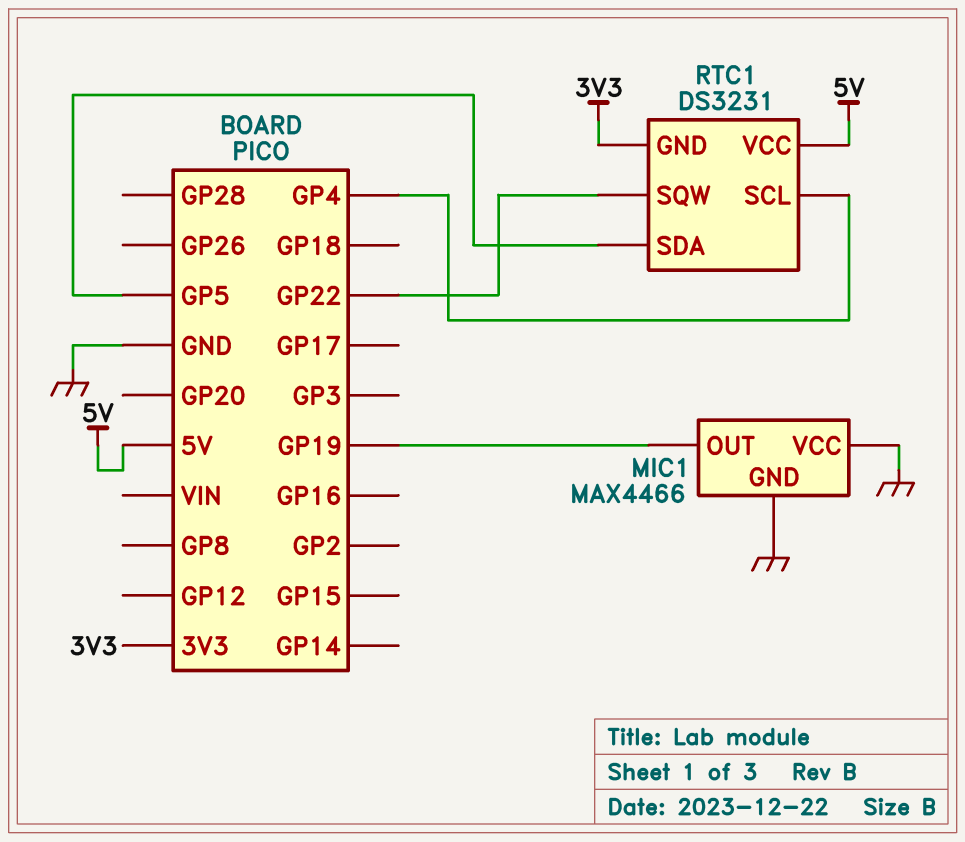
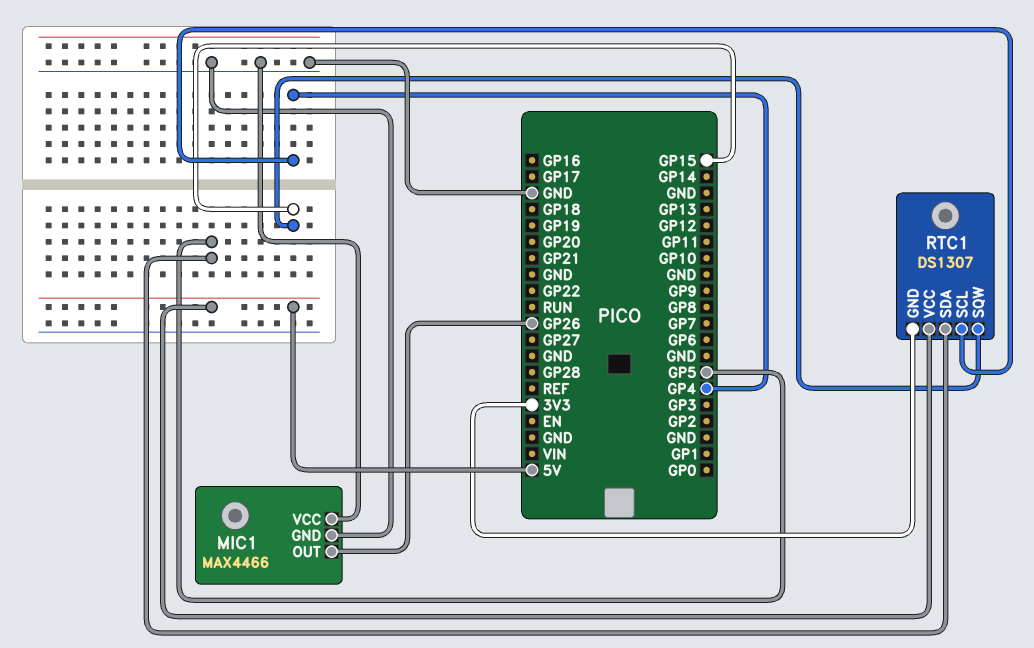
MIC1 pin OUT: GP19 -> GP26
RTC1: DS3231 -> DS1307
RTC1 pin SQW: GP22 -> GP15

